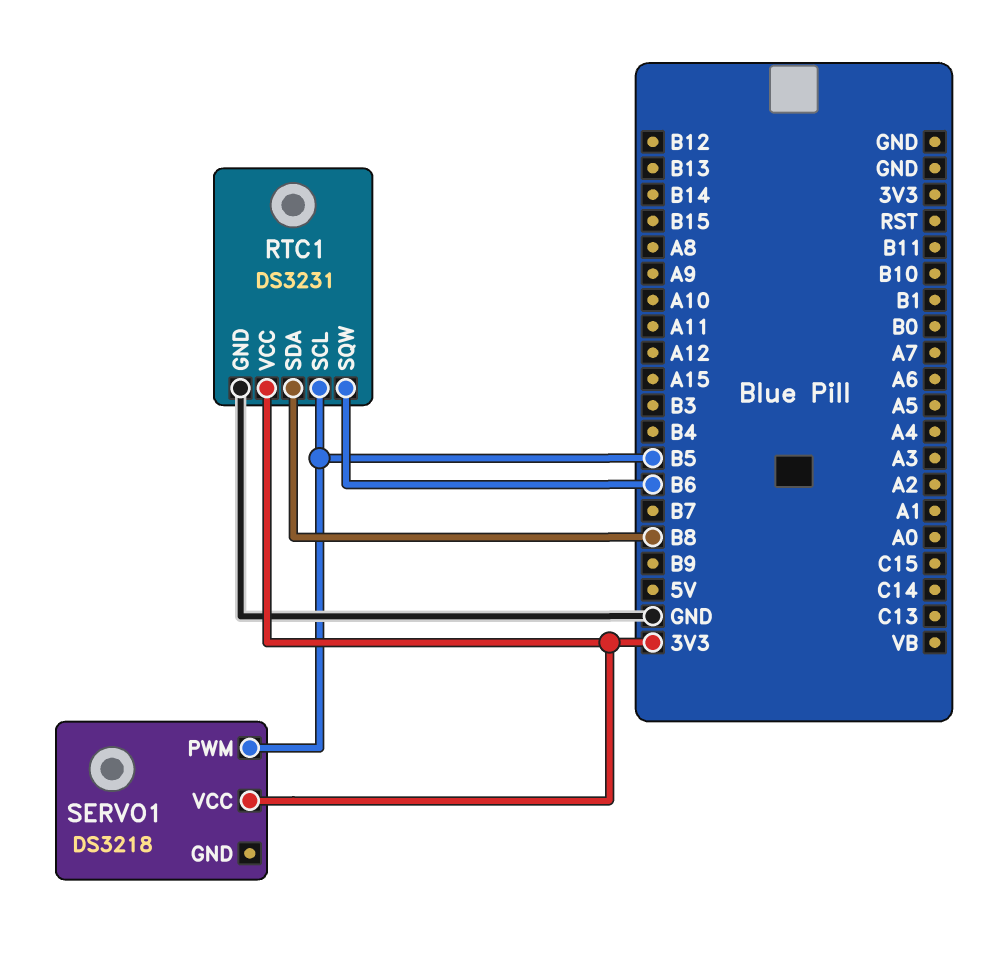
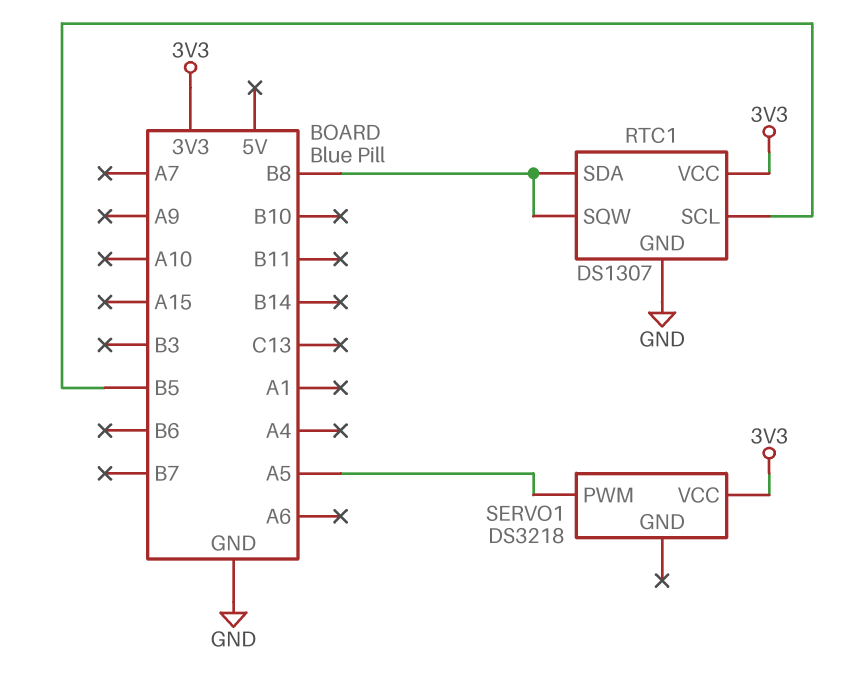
RTC1: DS3231 -> DS1307
RTC1 pin SQW: B6 -> B8
SERVO1 pin PWM: B5 -> A5

